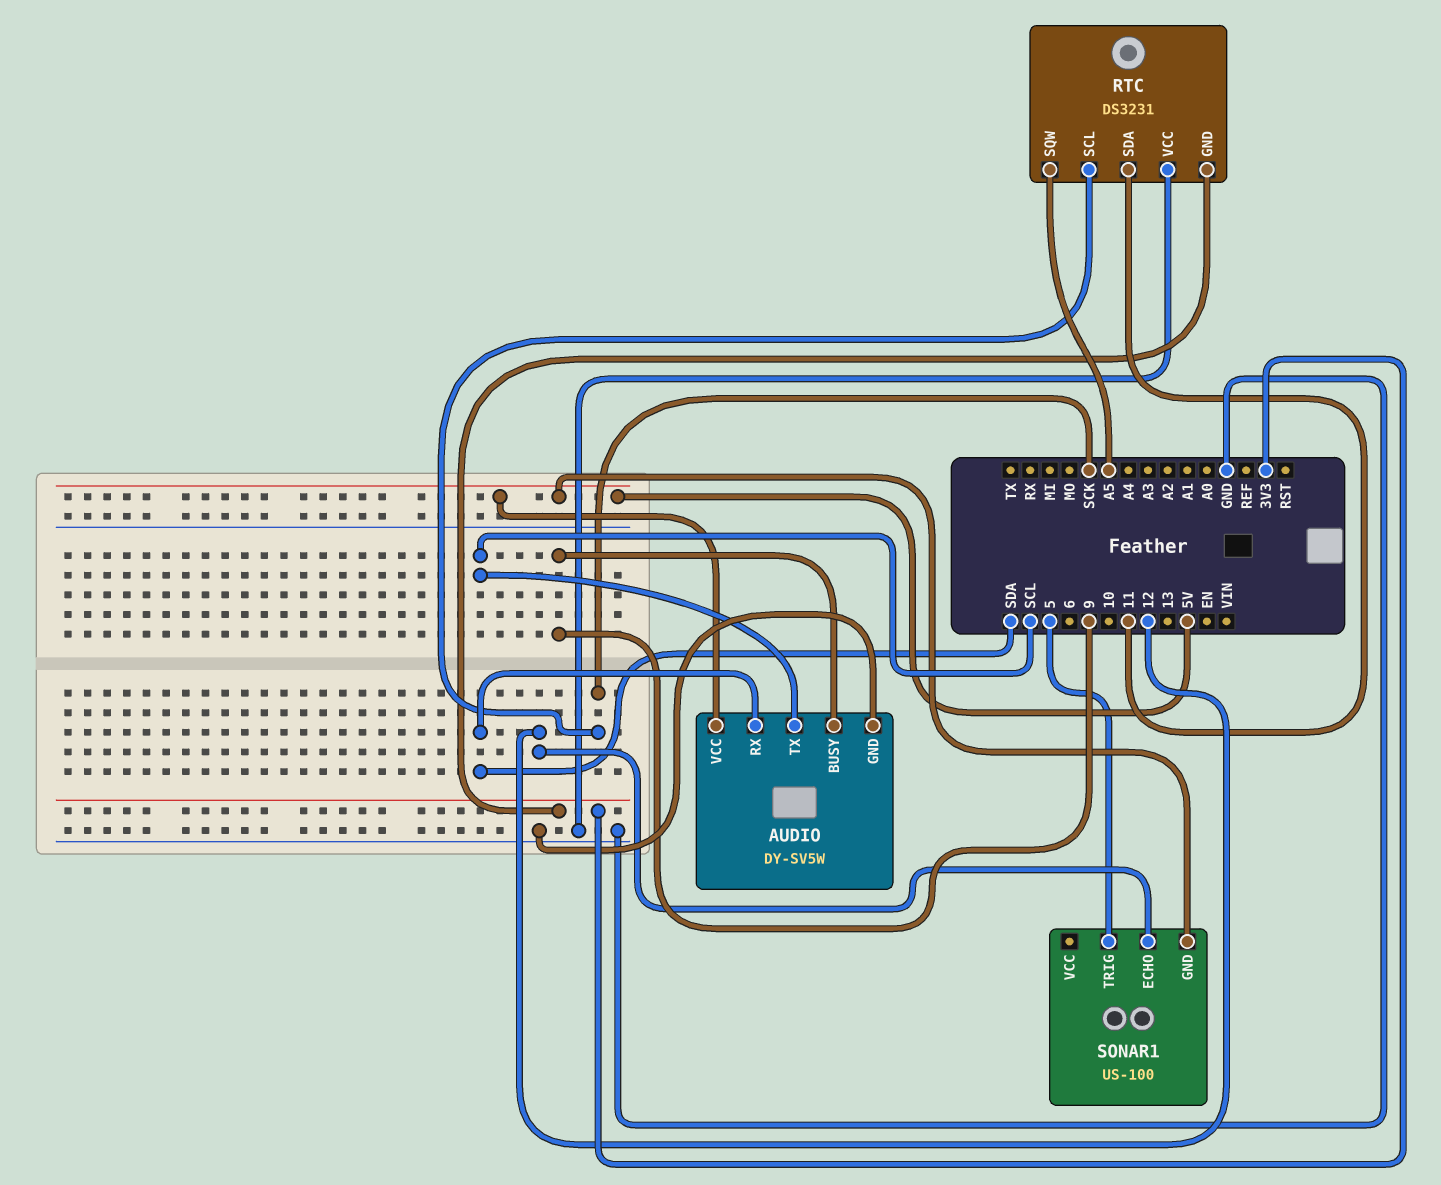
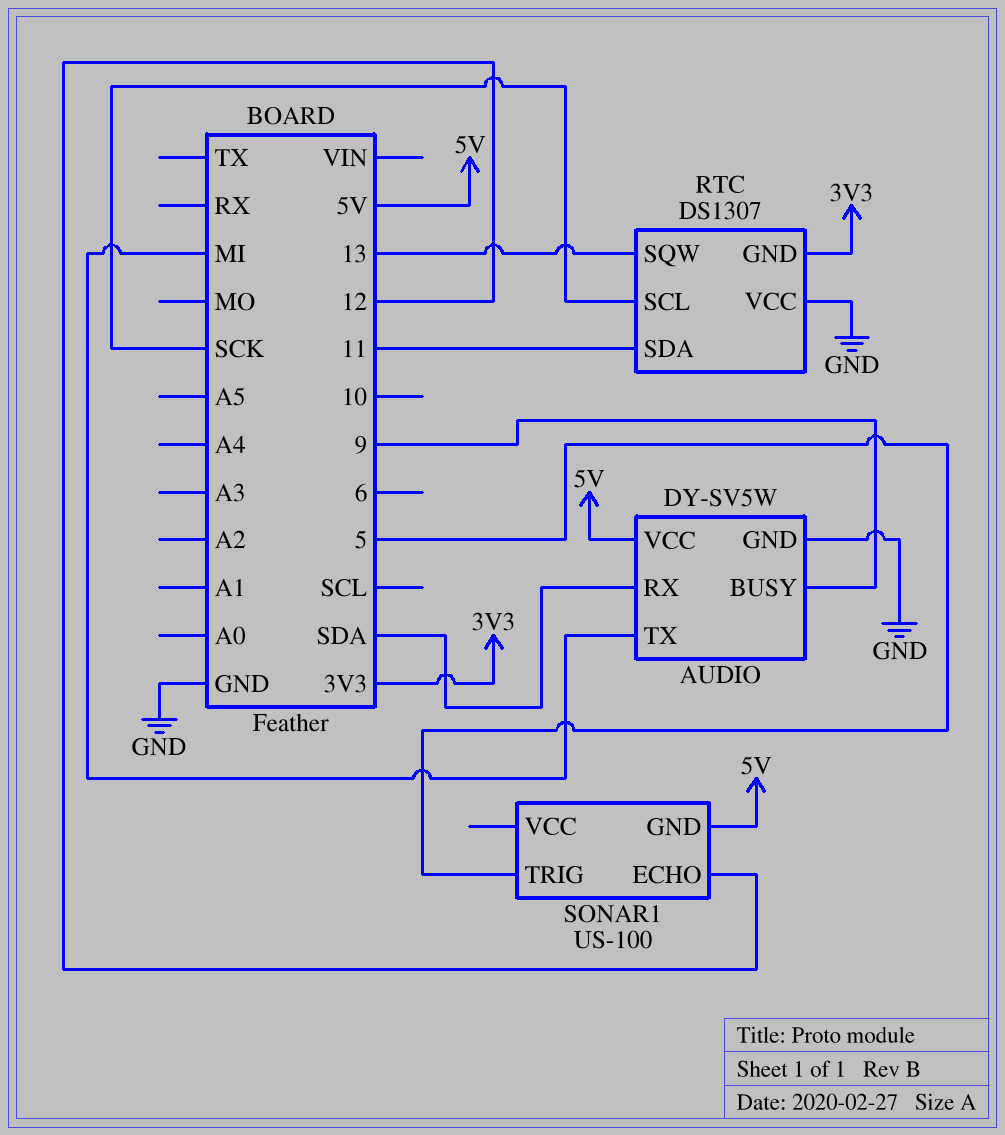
AUDIO pin TX: SCL -> MI
RTC: DS3231 -> DS1307
RTC pin SQW: A5 -> 13

